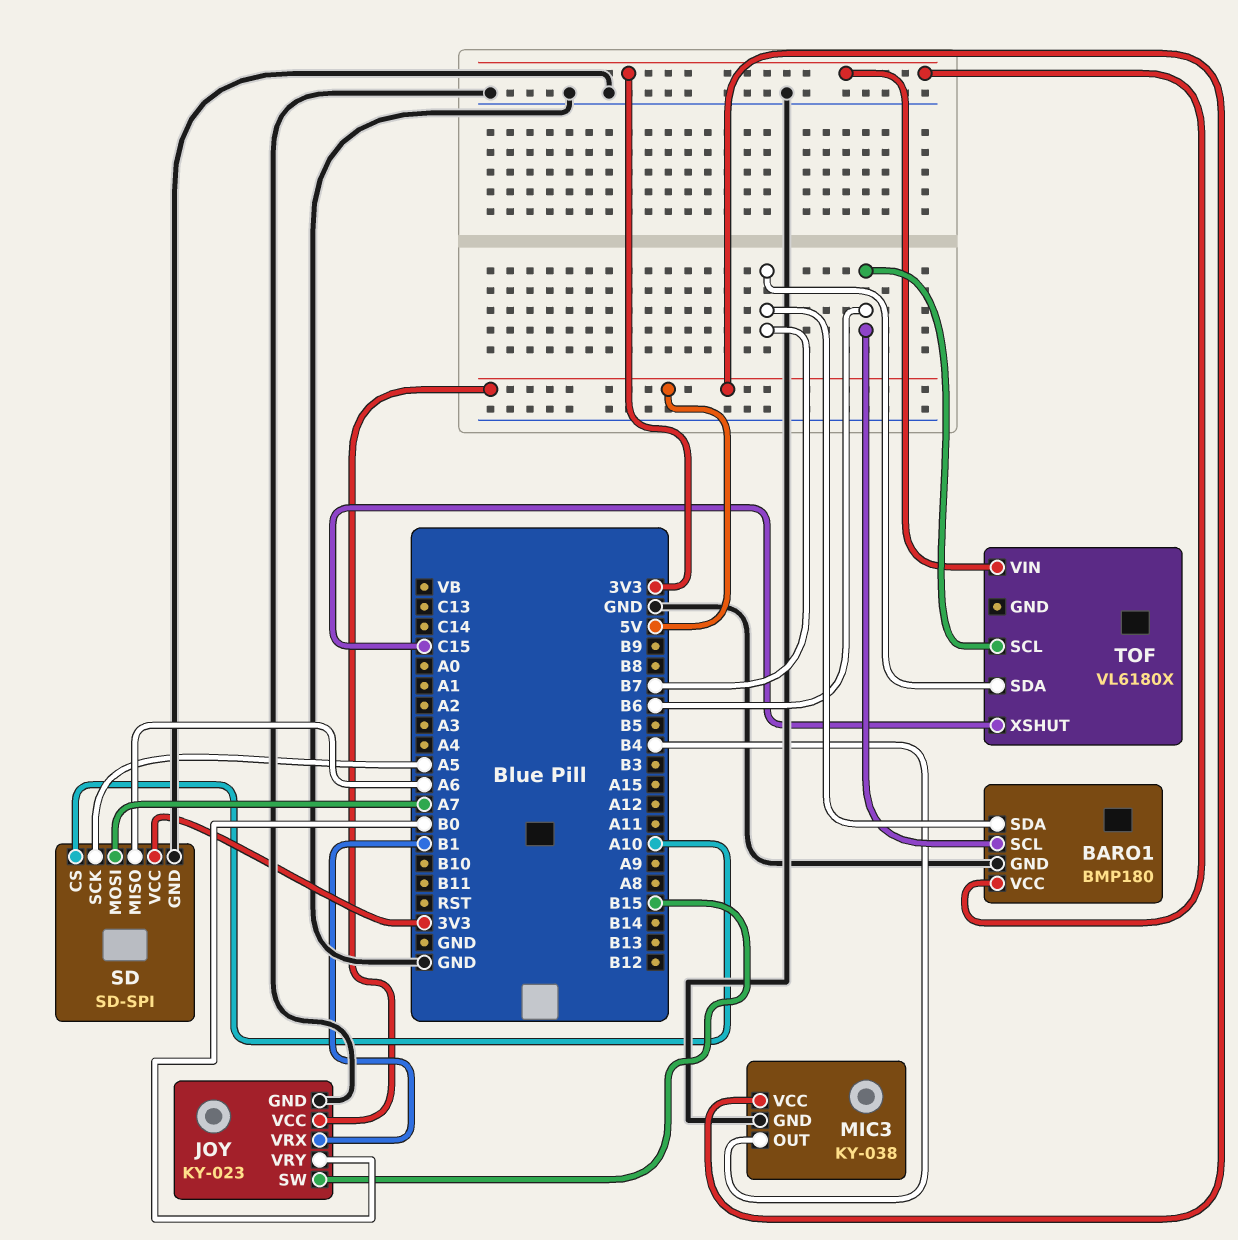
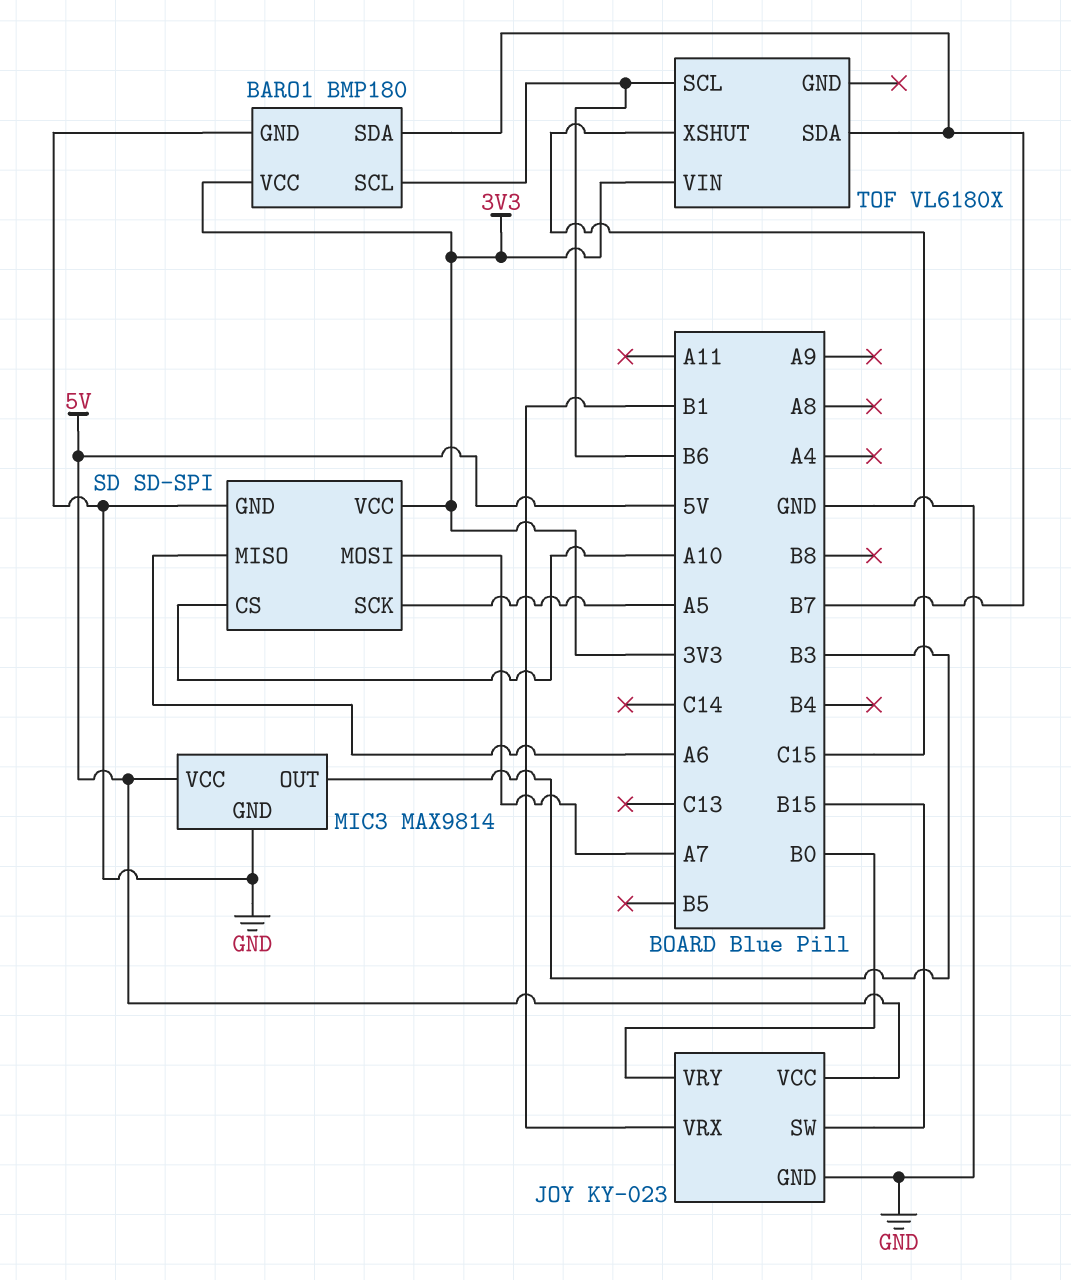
MIC3: KY-038 -> MAX9814
MIC3 pin OUT: B4 -> B3

